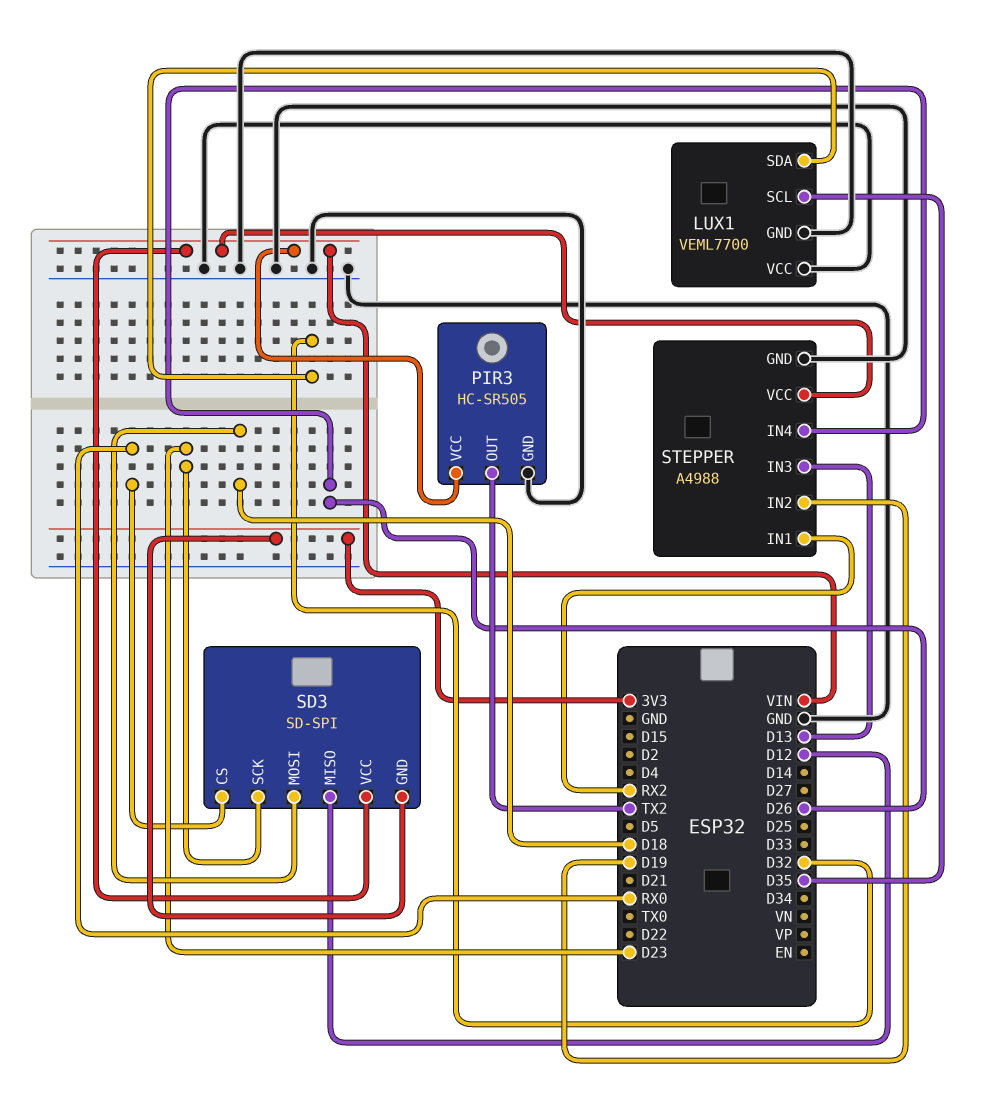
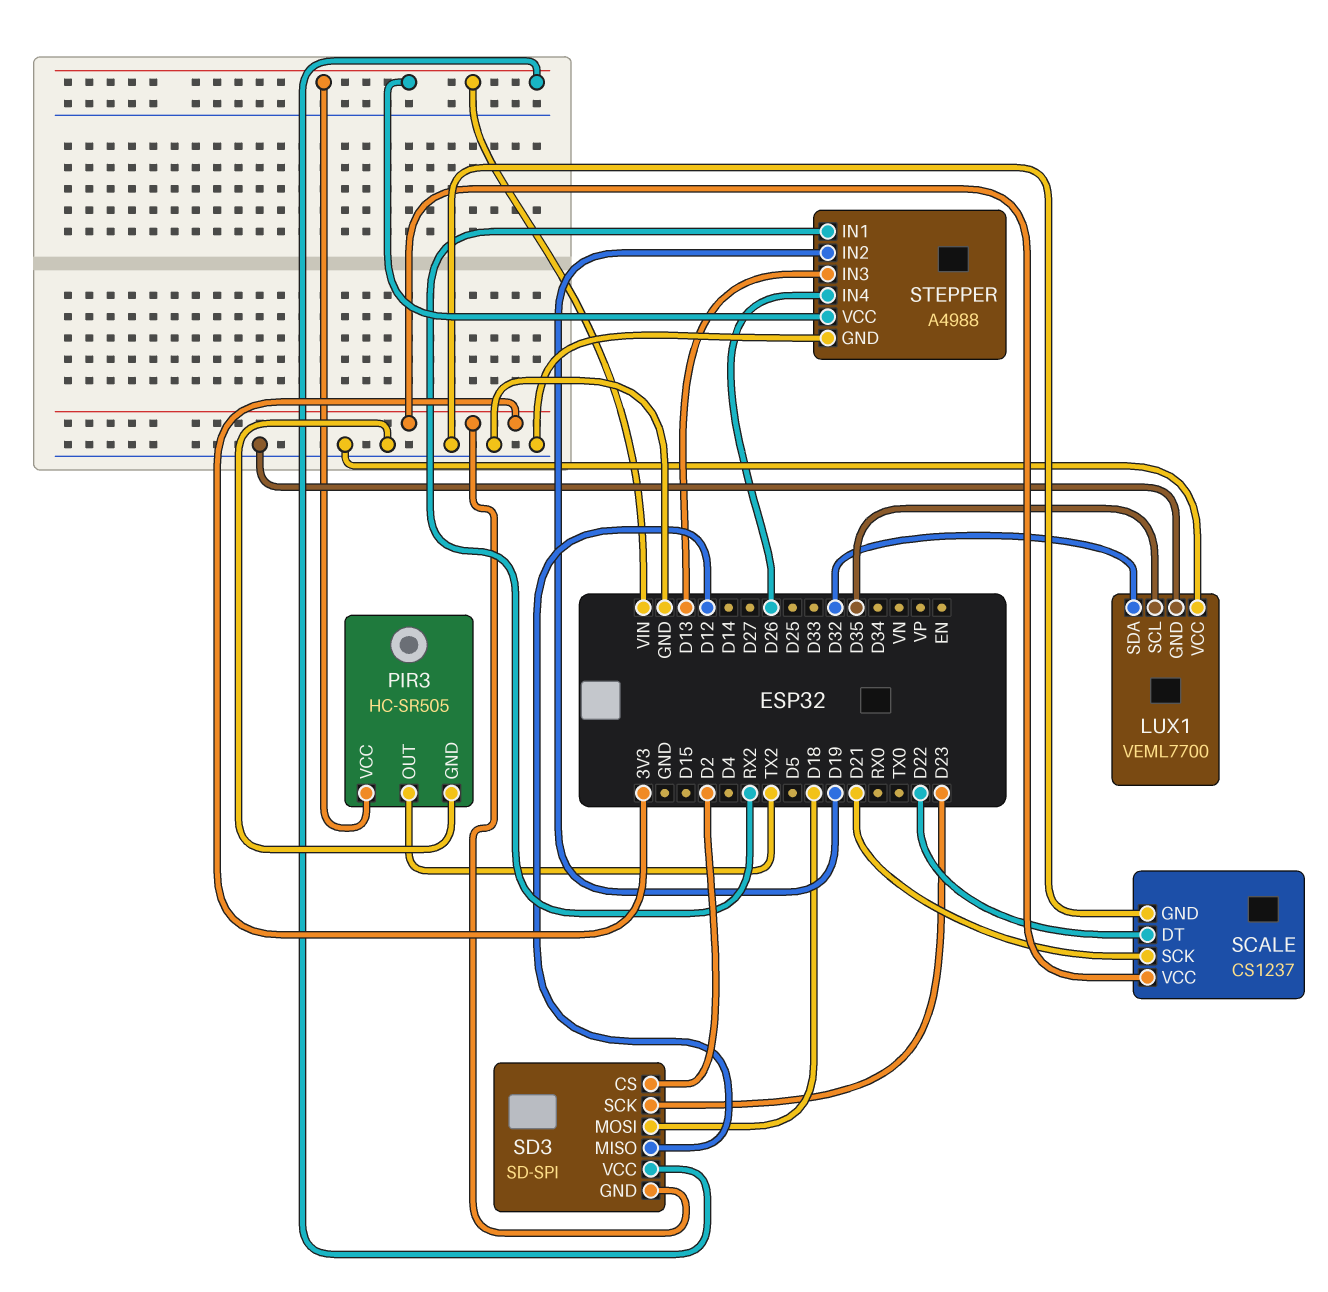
SCALE: none -> CS1237
SCALE pin DT: none -> D22
SCALE pin GND: none -> GND
SCALE pin SCK: none -> D21
SCALE pin VCC: none -> 3V3
SD3 pin CS: RX0 -> D2

